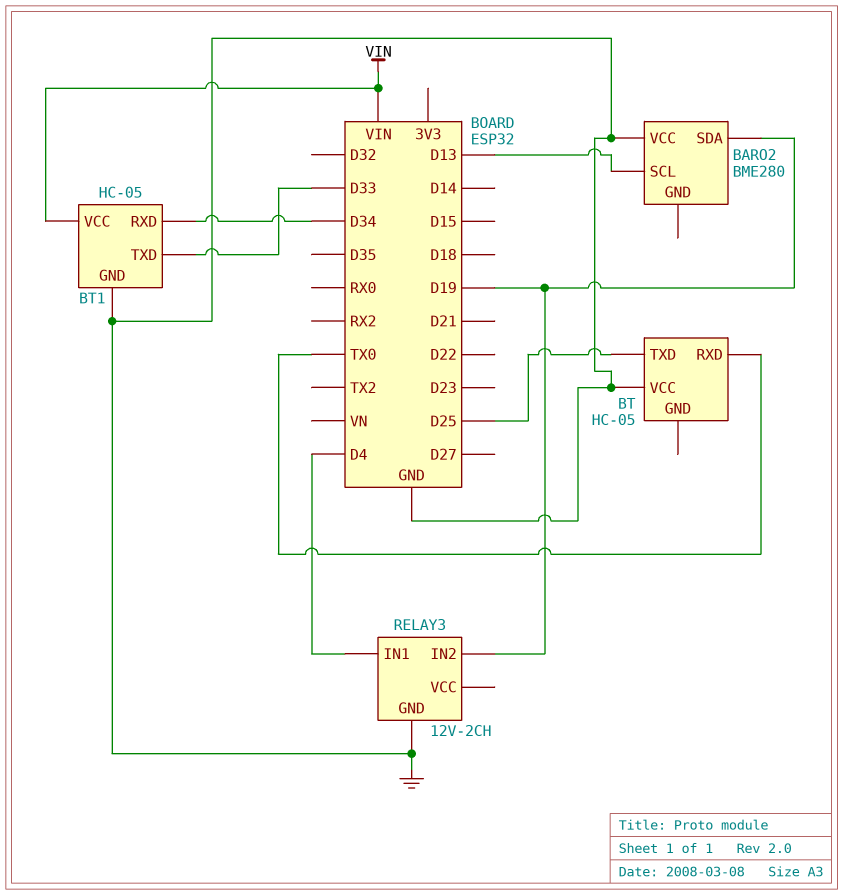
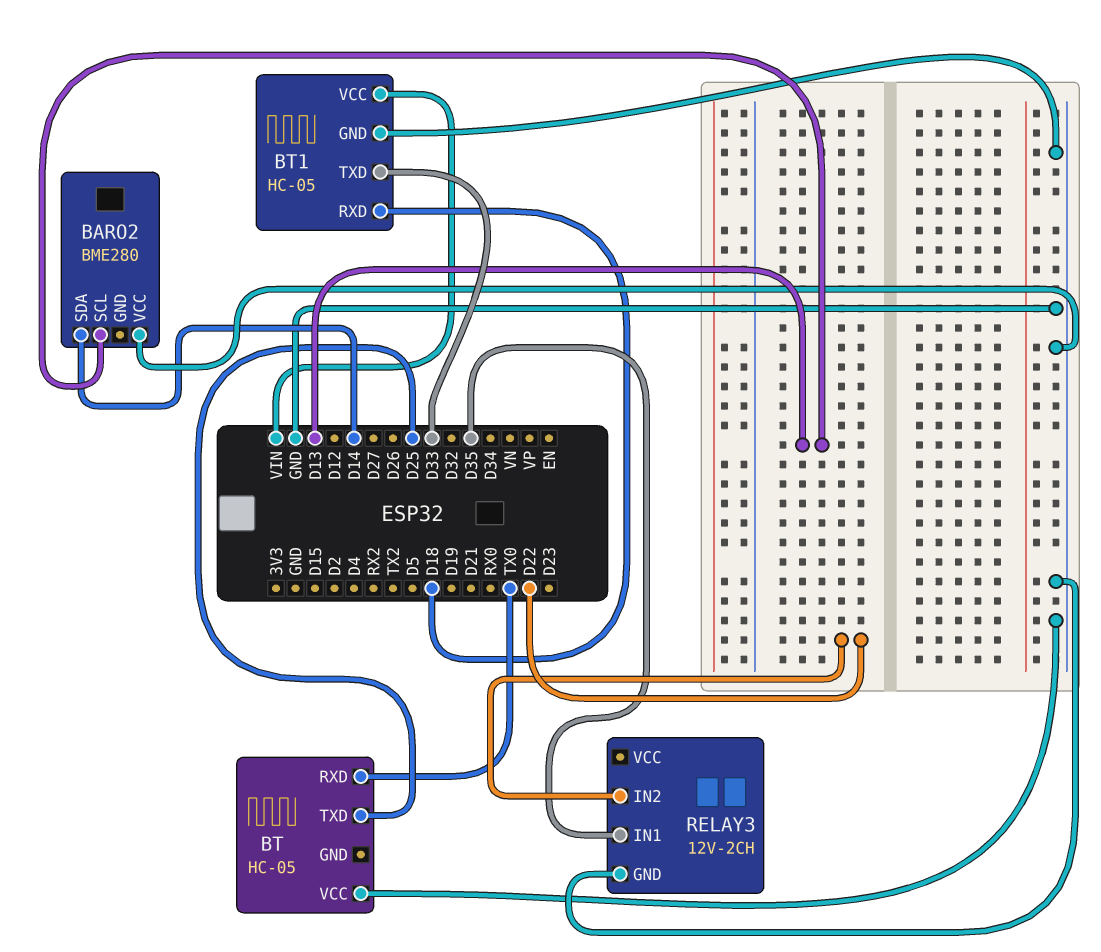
BARO2 pin SDA: D19 -> D14
BT1 pin RXD: D34 -> D18
RELAY3 pin IN1: D4 -> D35
RELAY3 pin IN2: D19 -> D22

